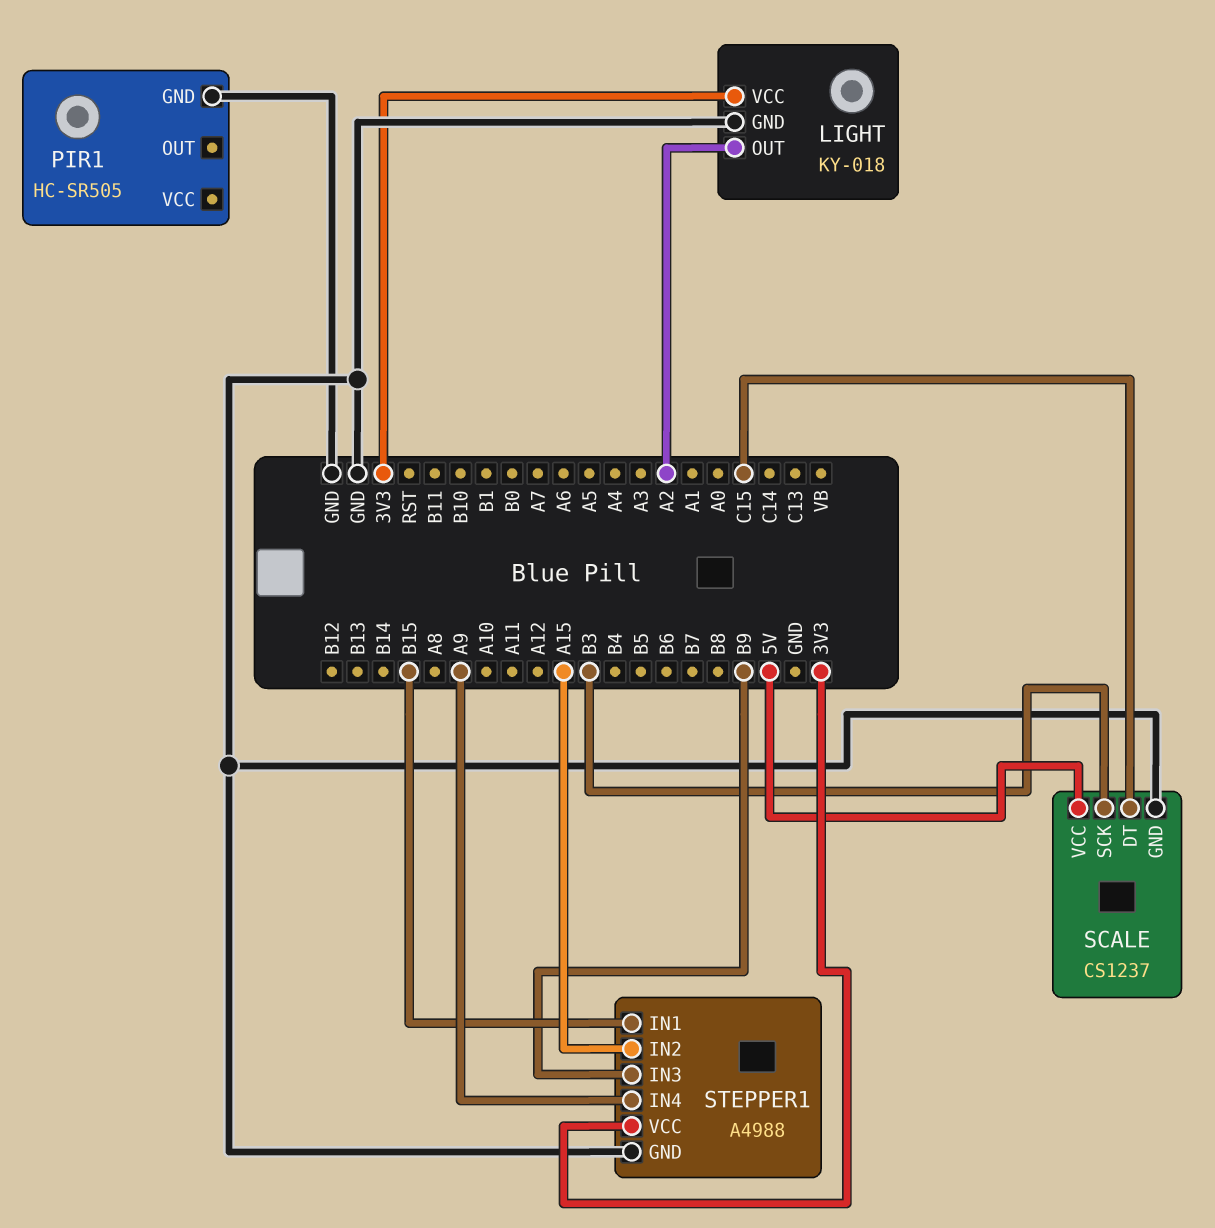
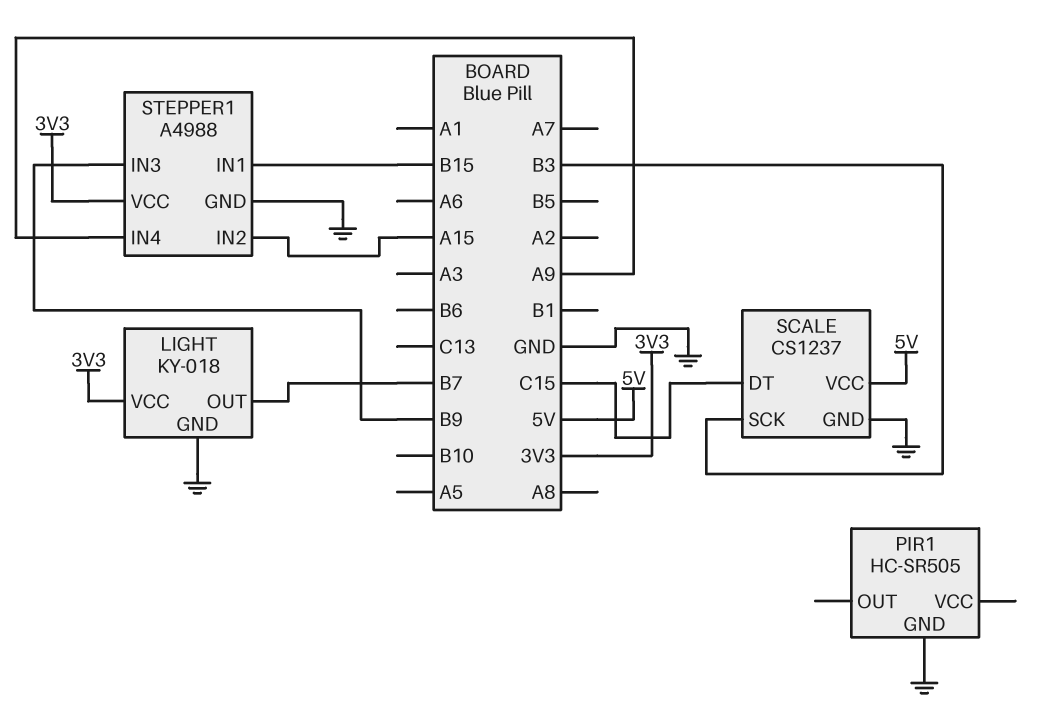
LIGHT pin OUT: A2 -> B7

